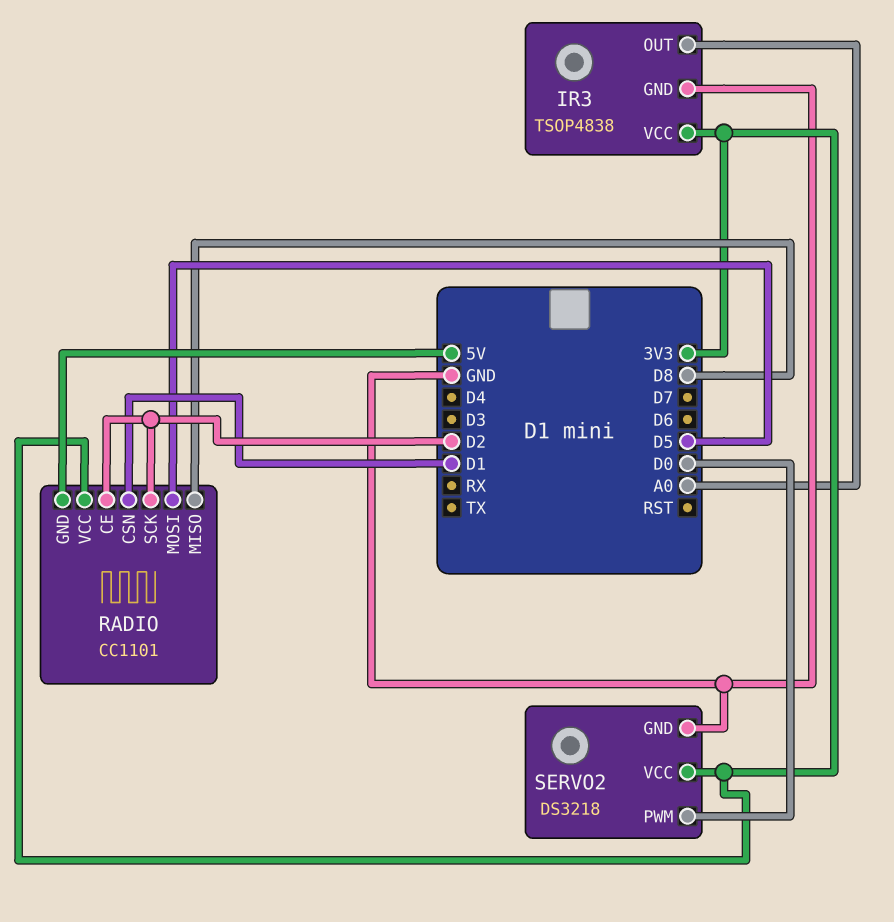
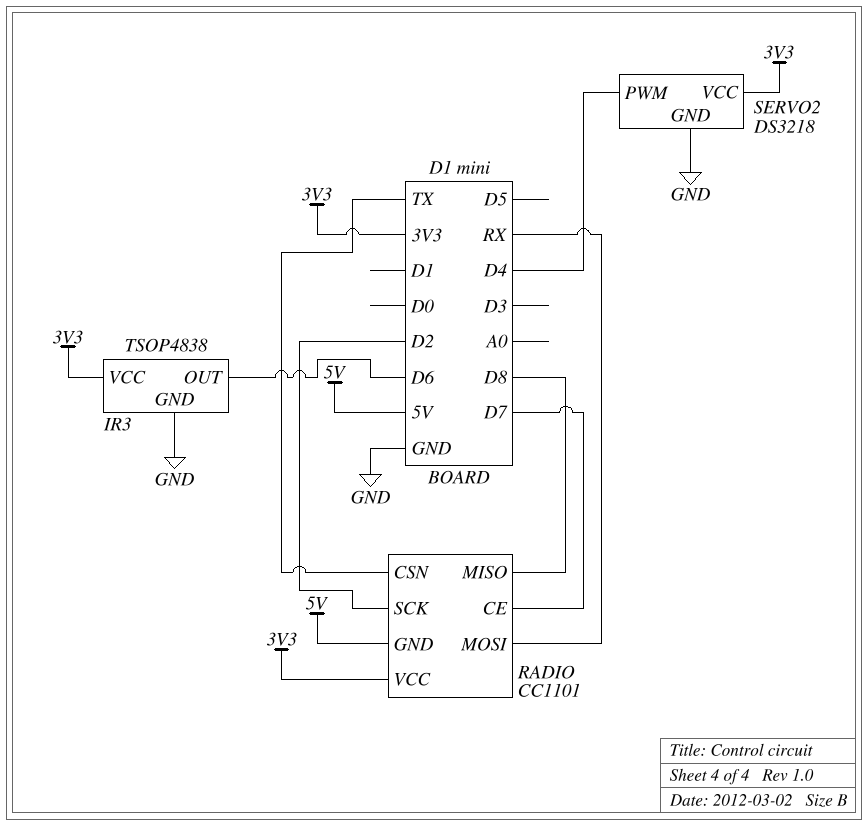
IR3 pin OUT: A0 -> D6
RADIO pin CE: D2 -> D7
RADIO pin CSN: D1 -> TX
RADIO pin MOSI: D5 -> RX
SERVO2 pin PWM: D0 -> D4

